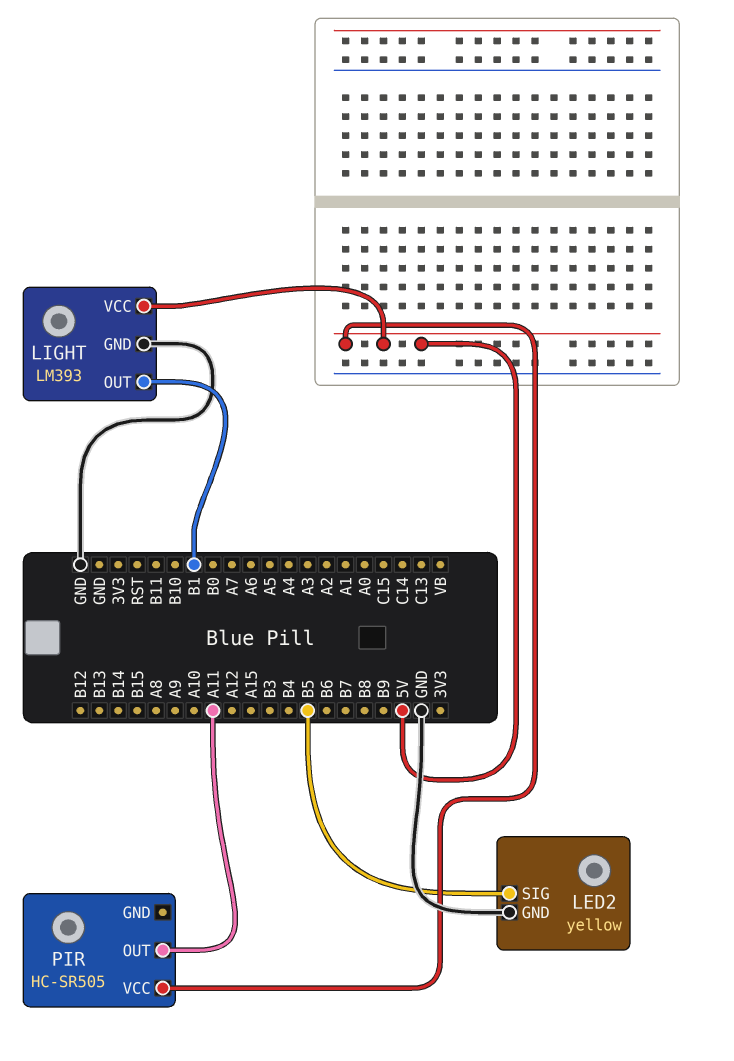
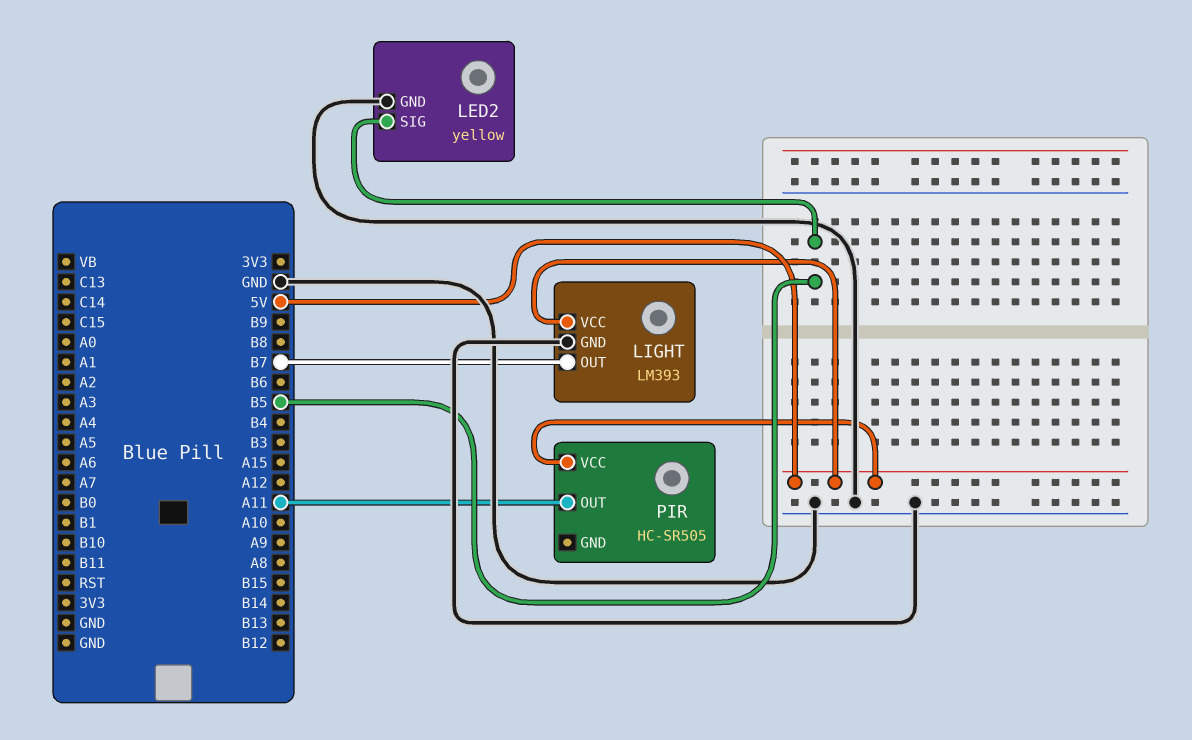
LIGHT pin OUT: B1 -> B7

